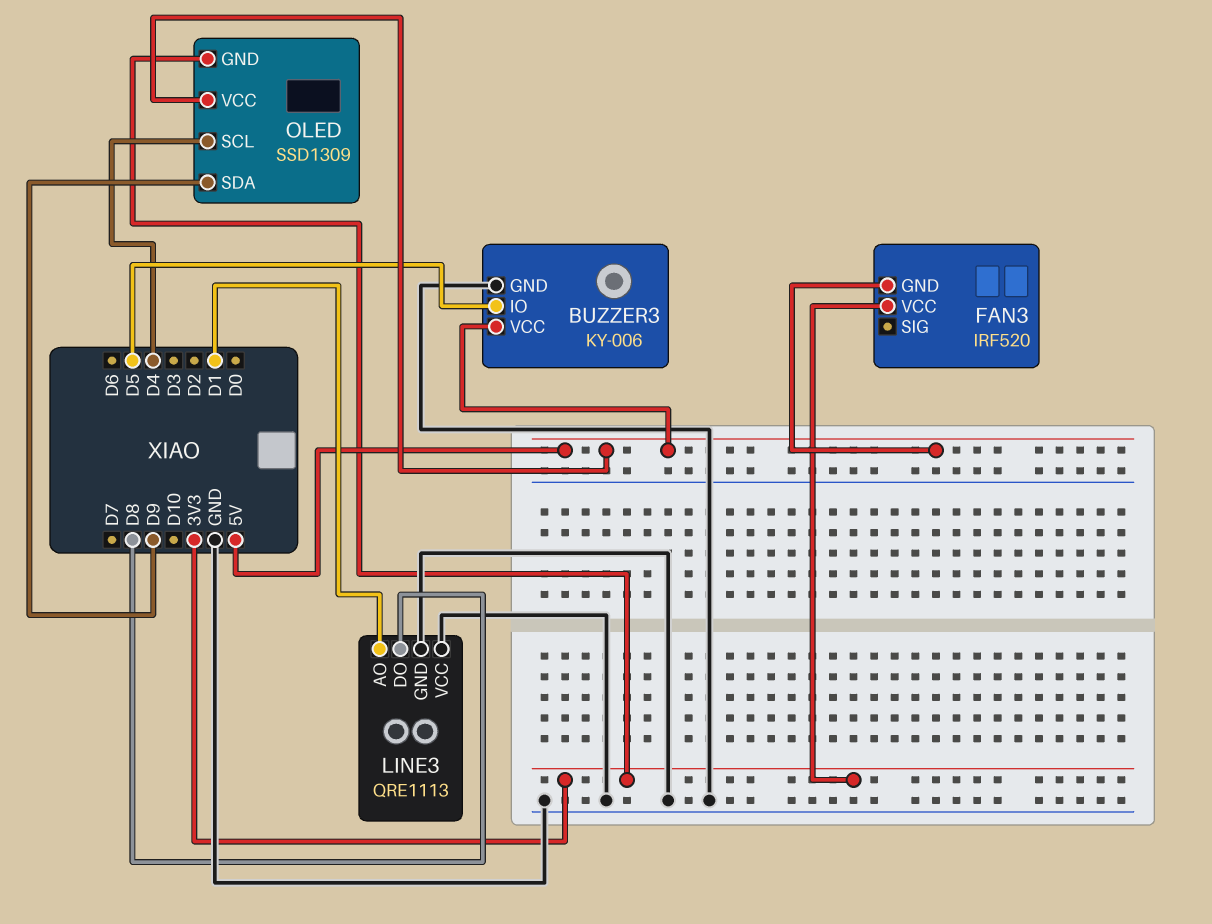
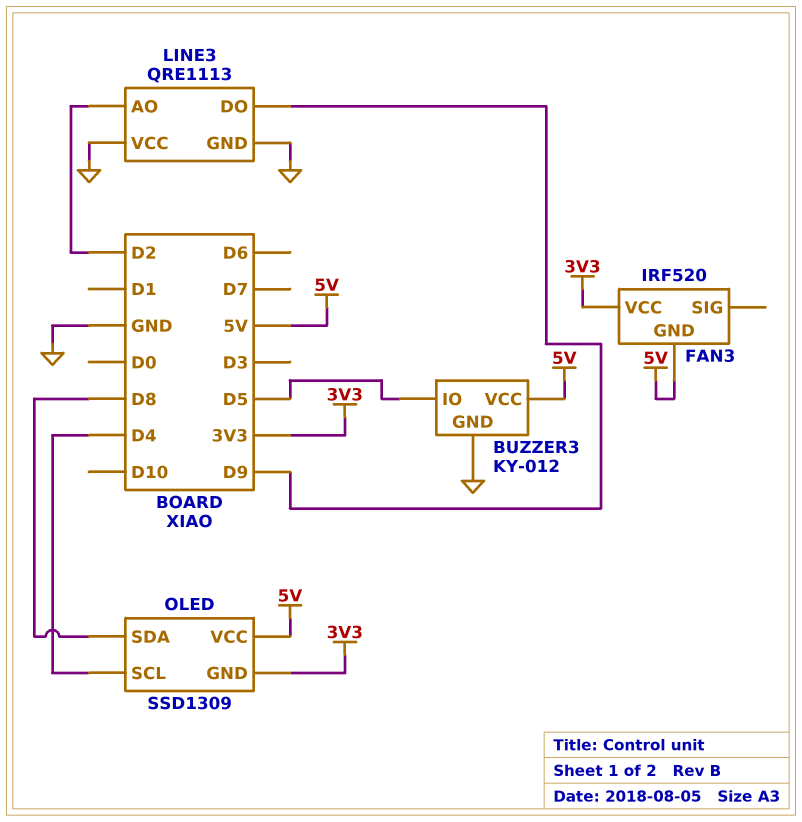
BUZZER3: KY-006 -> KY-012
LINE3 pin AO: D1 -> D2
LINE3 pin DO: D8 -> D9
OLED pin SDA: D9 -> D8

